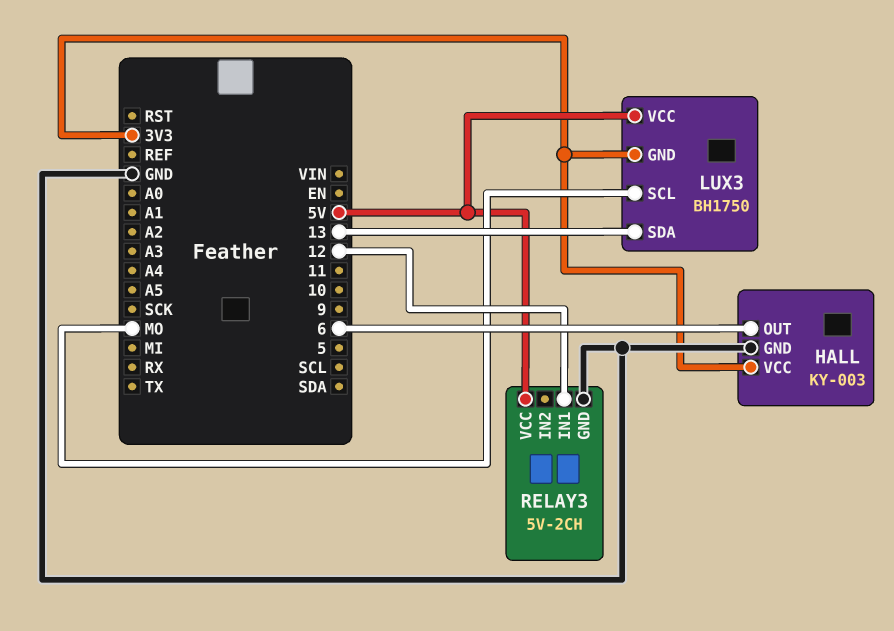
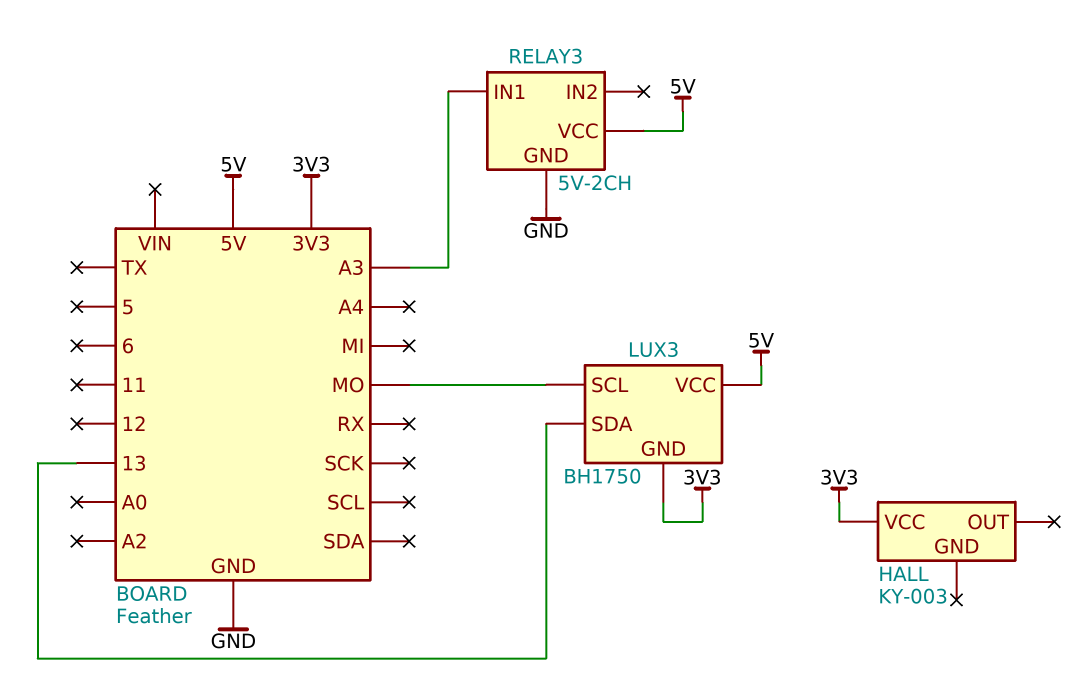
HALL pin GND: GND -> none
HALL pin OUT: 6 -> none
RELAY3 pin IN1: 12 -> A3

